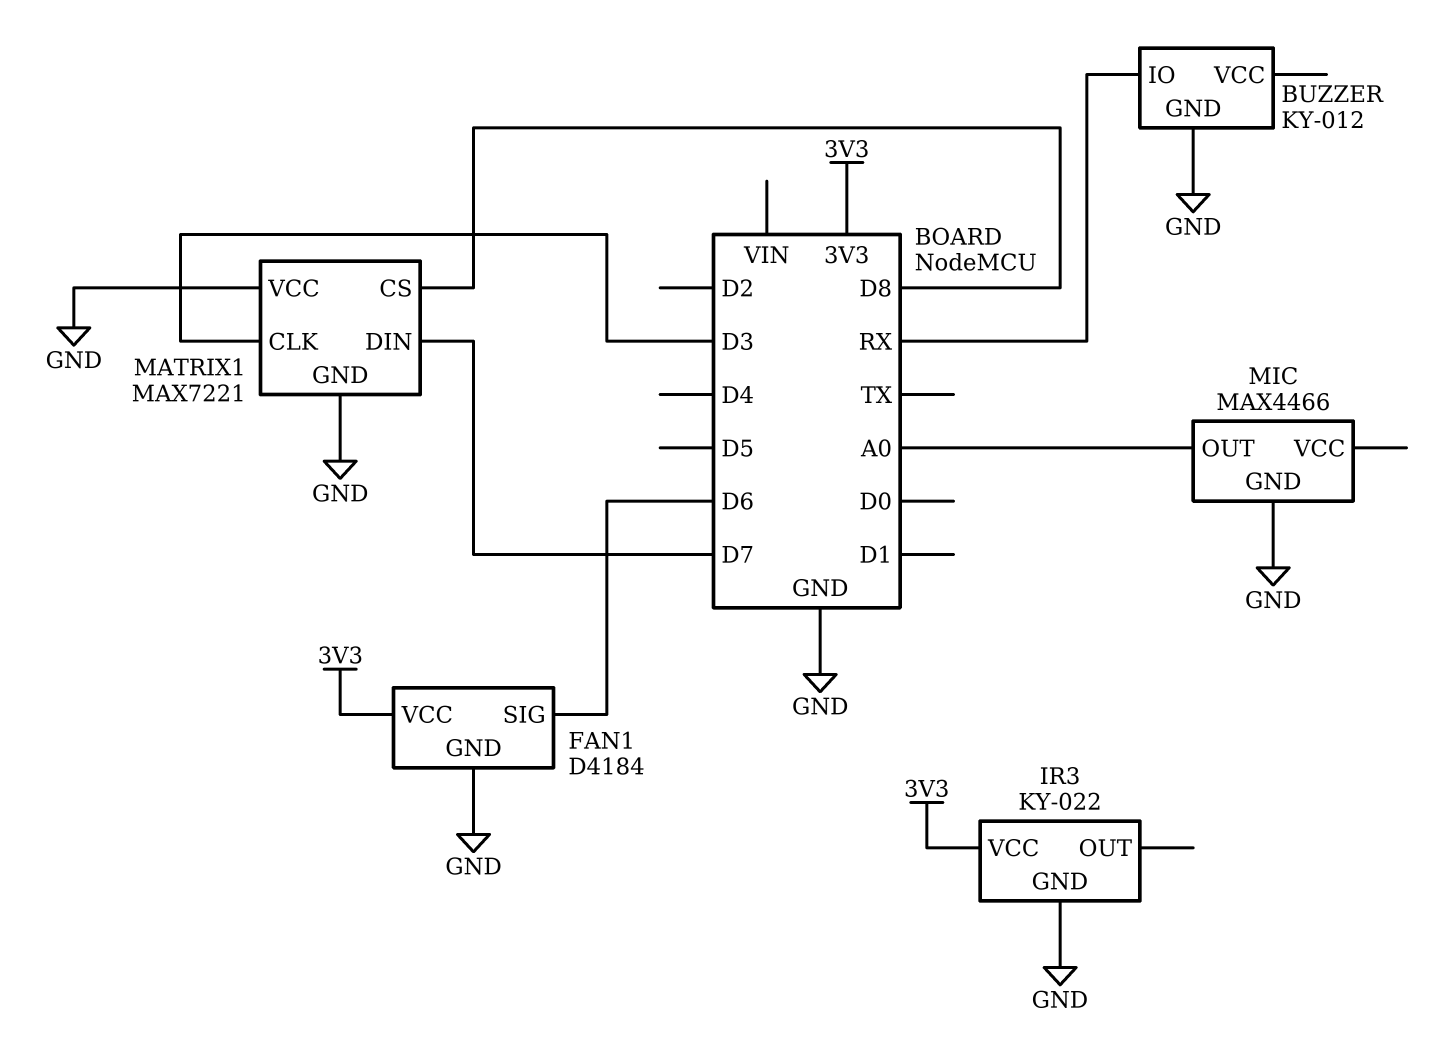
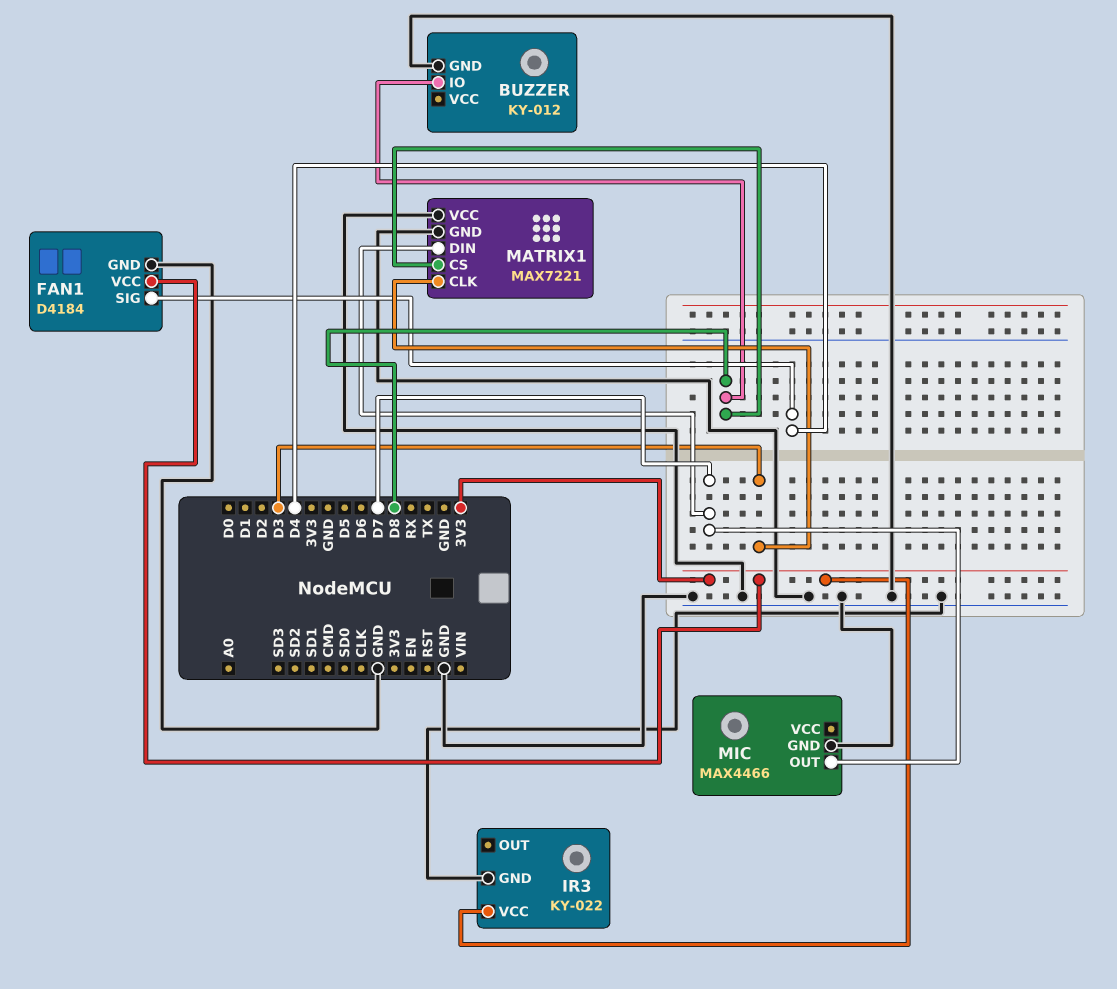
BUZZER pin IO: RX -> D8
FAN1 pin SIG: D6 -> D4
MIC pin OUT: A0 -> D7

